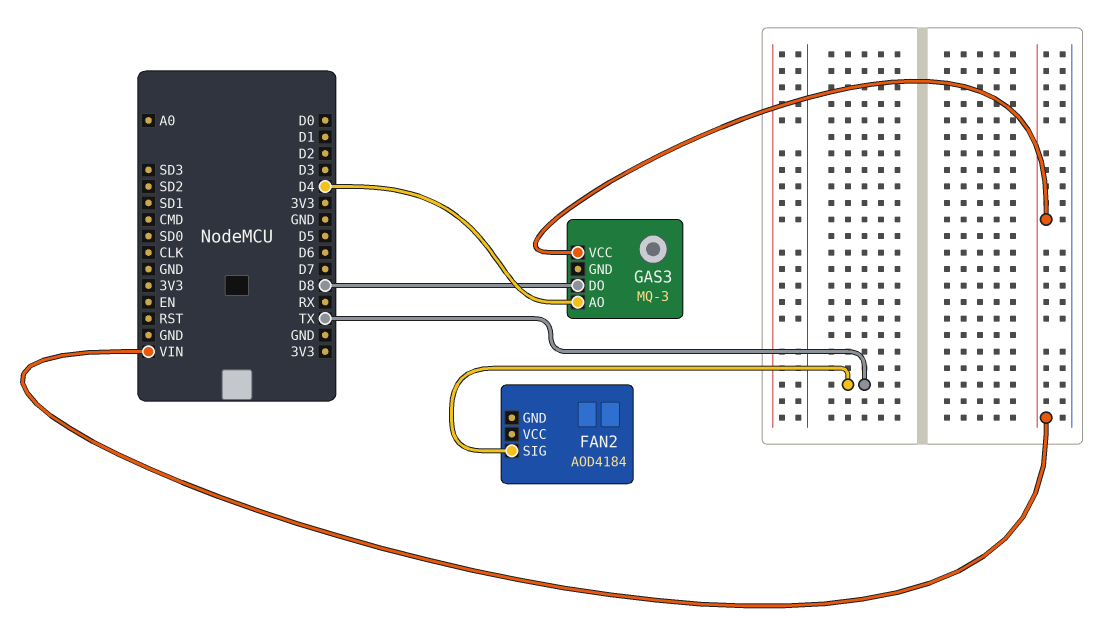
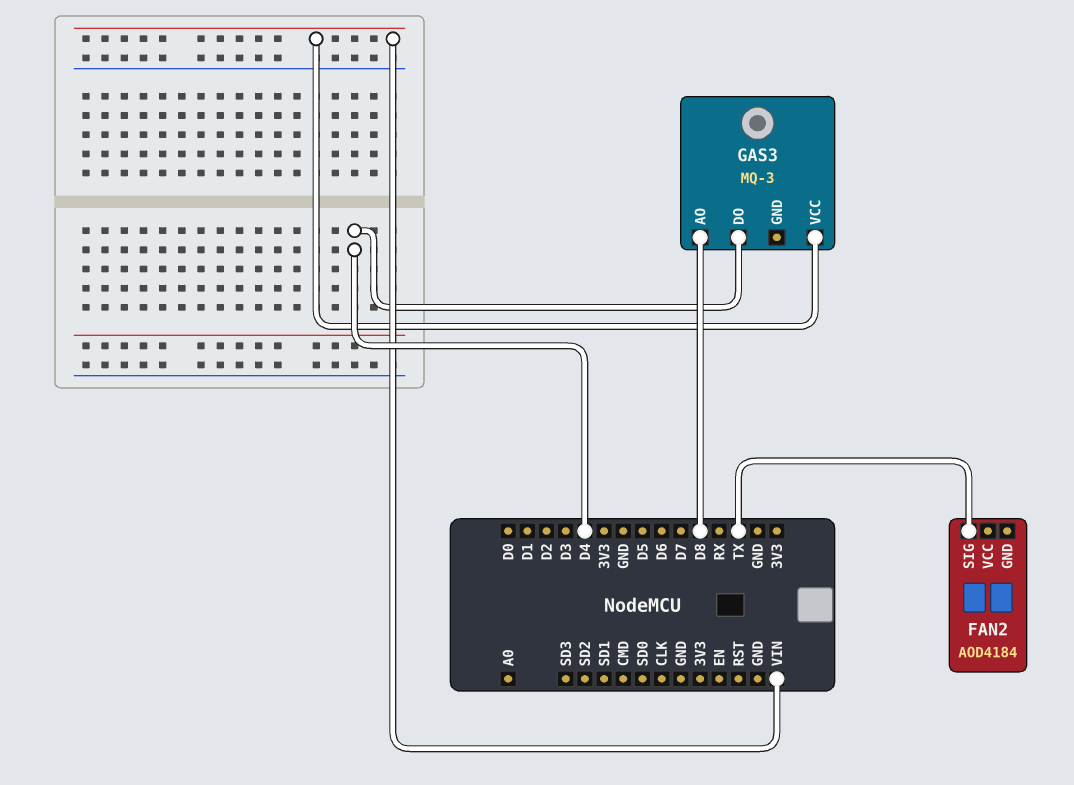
GAS3 pin AO: D4 -> D8
GAS3 pin DO: D8 -> D4

